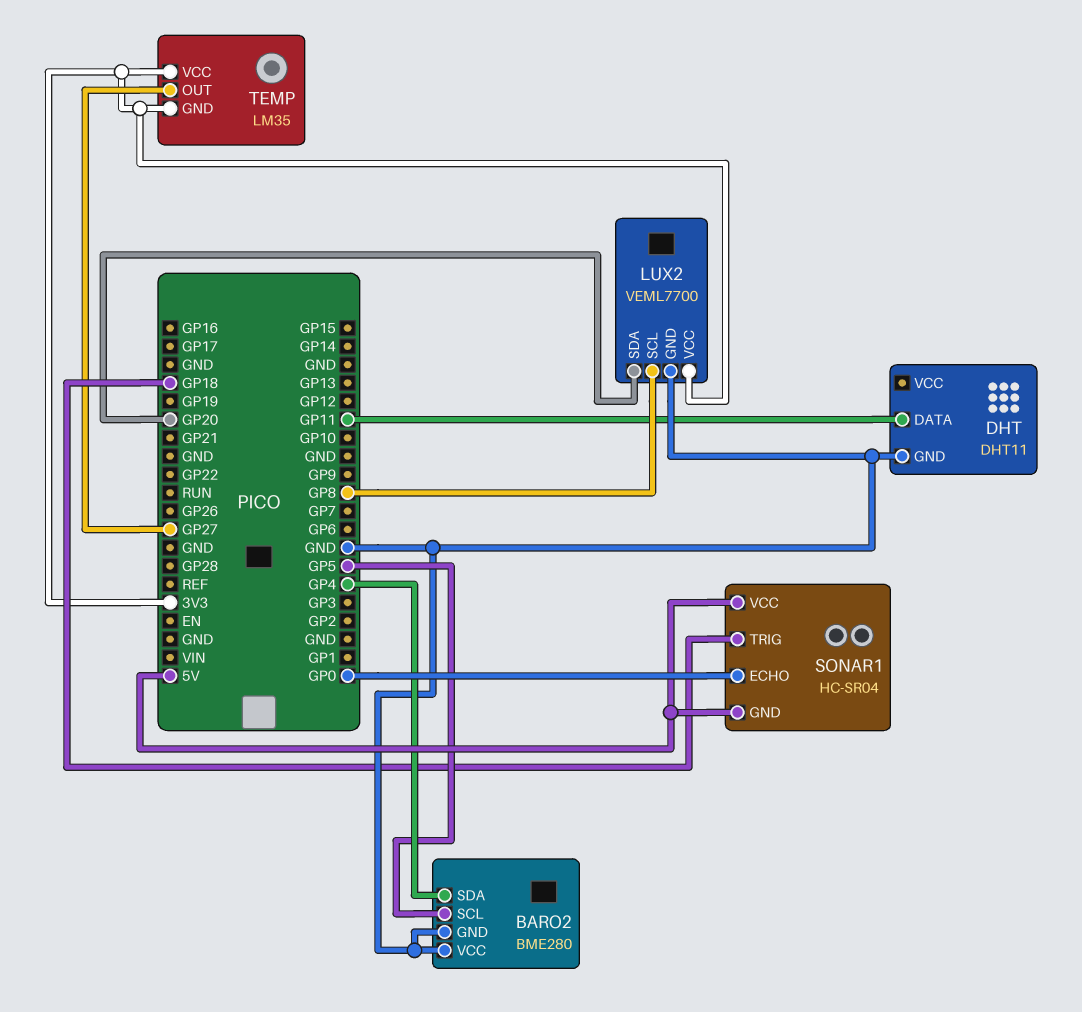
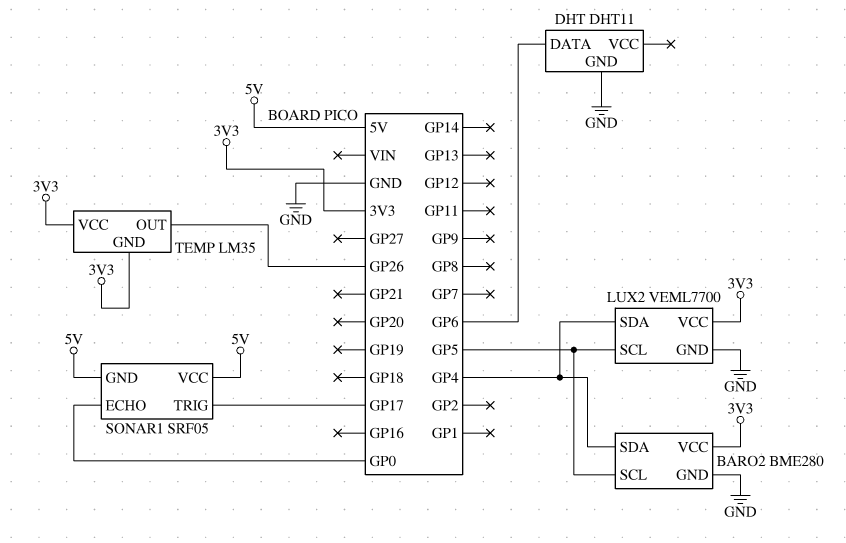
BARO2 pin VCC: GND -> 3V3
DHT pin DATA: GP11 -> GP6
LUX2 pin SCL: GP8 -> GP5
LUX2 pin SDA: GP20 -> GP4
SONAR1: HC-SR04 -> SRF05
SONAR1 pin TRIG: GP18 -> GP17
TEMP pin OUT: GP27 -> GP26

